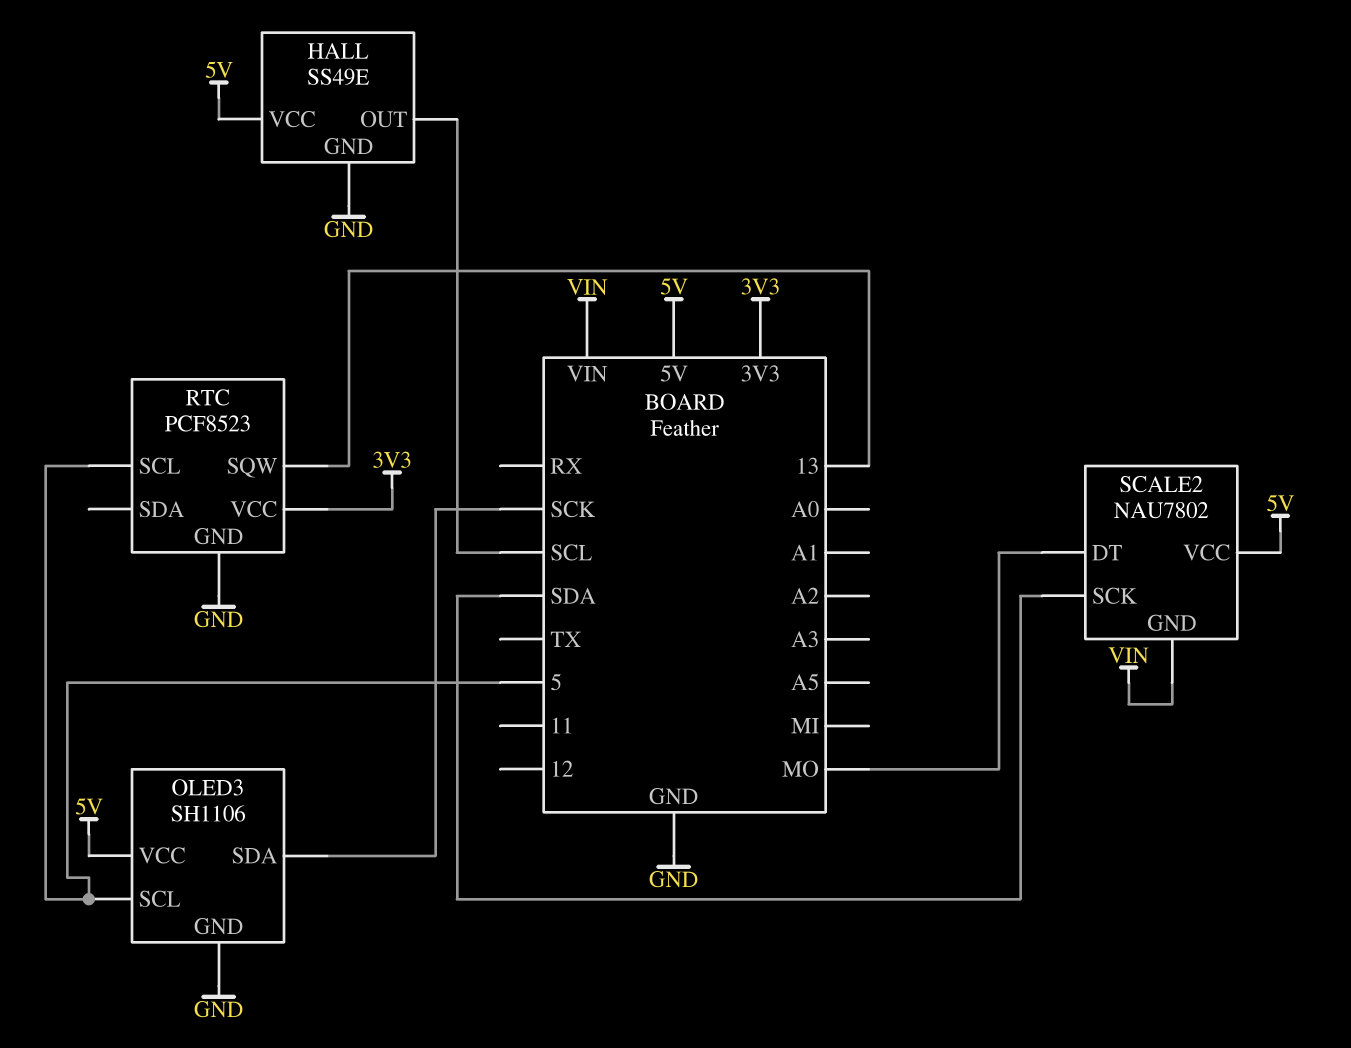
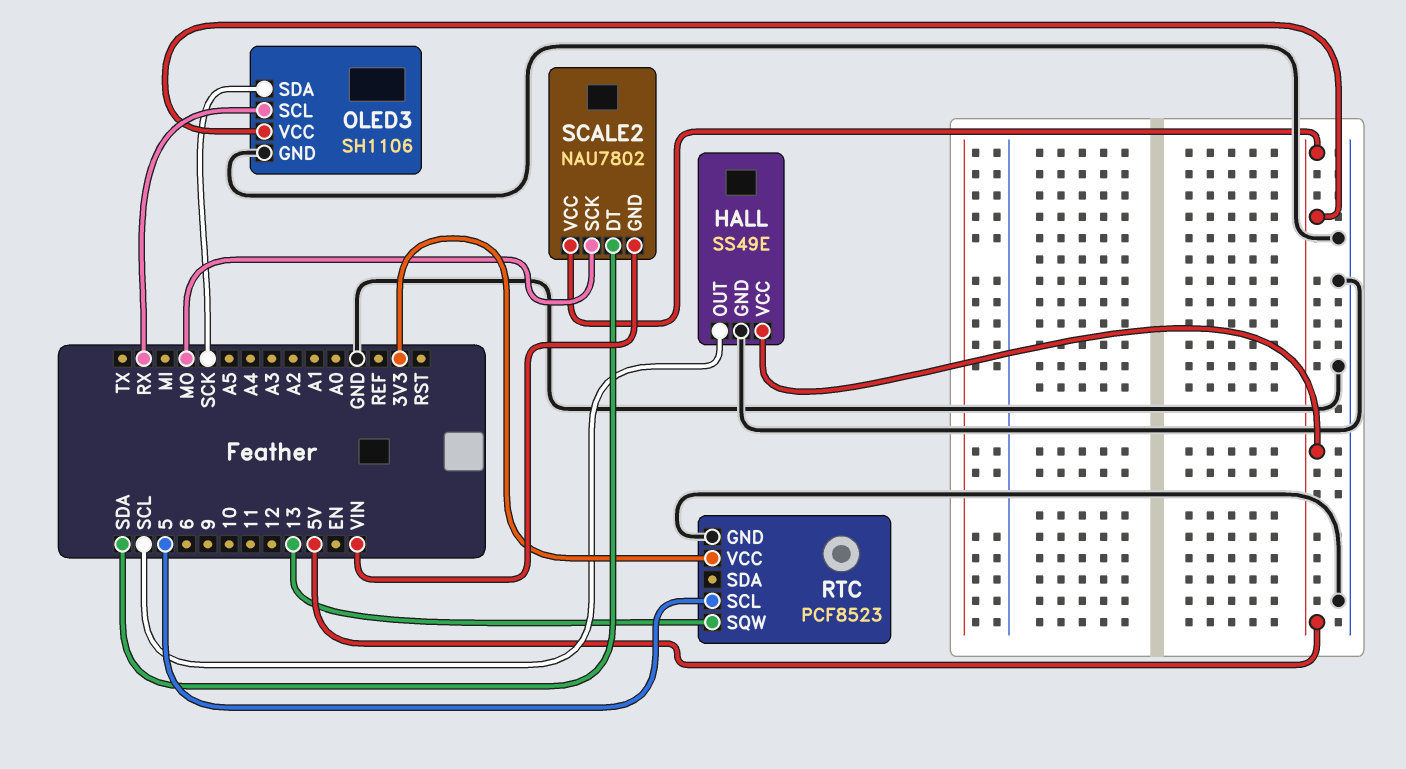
OLED3 pin SCL: 5 -> RX
SCALE2 pin DT: MO -> SDA
SCALE2 pin SCK: SDA -> MO

